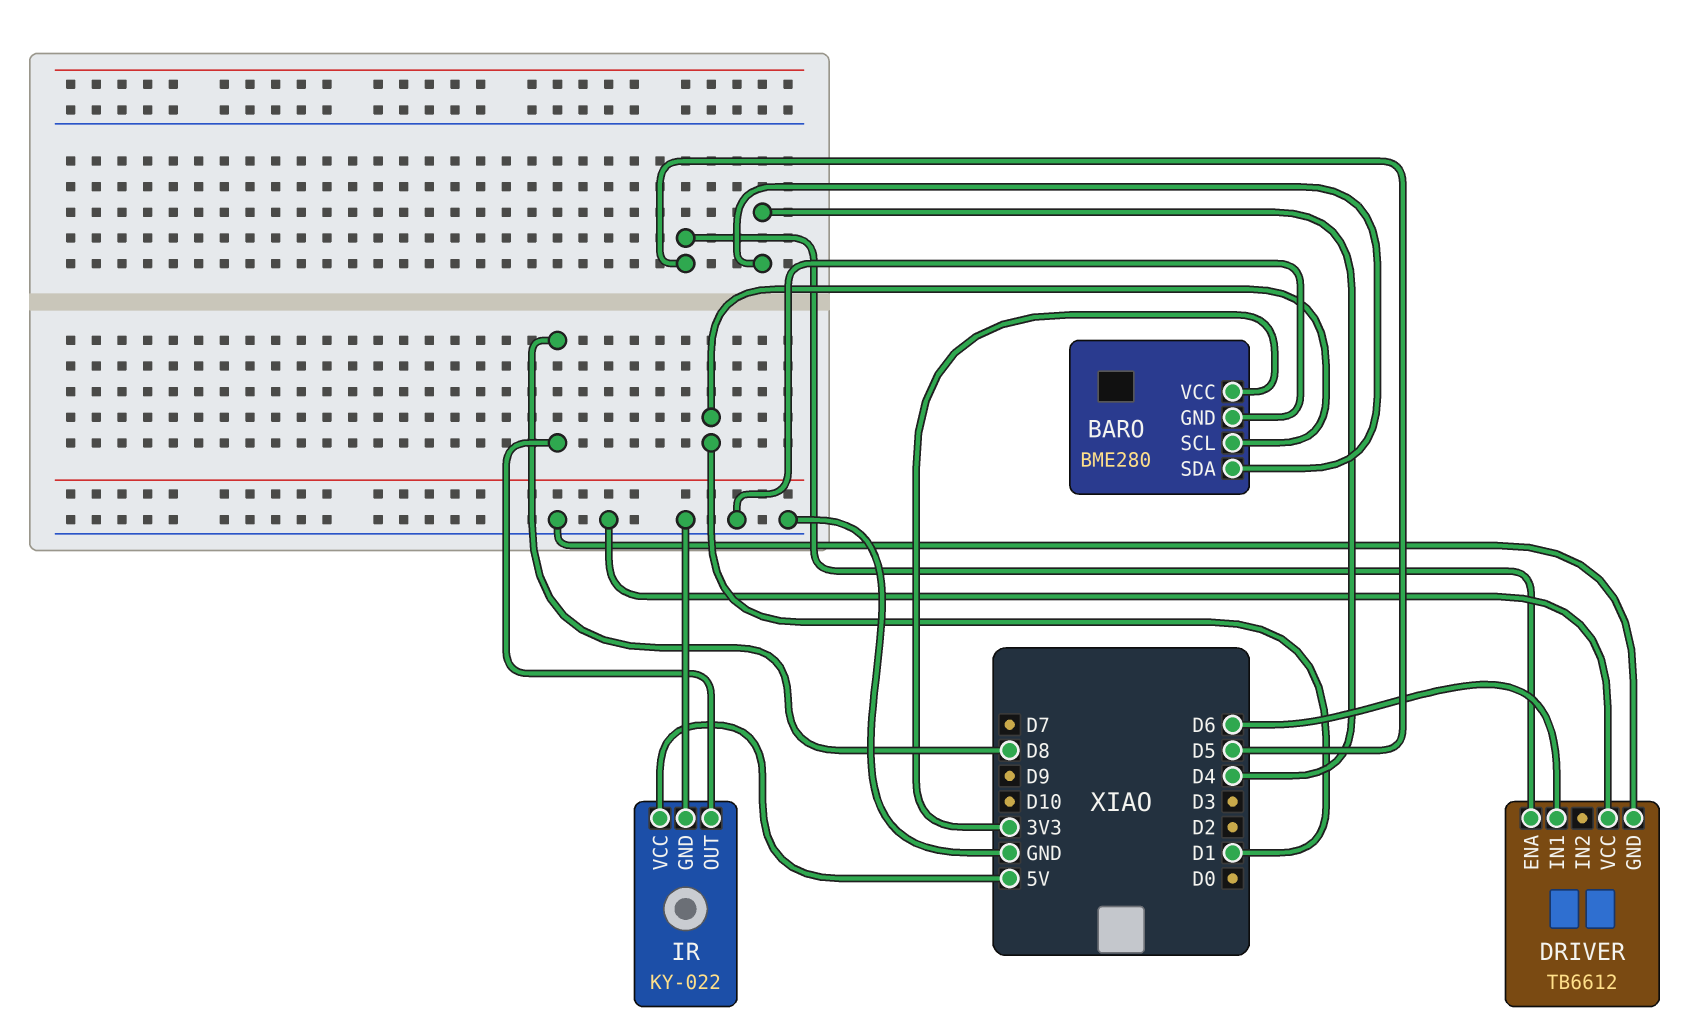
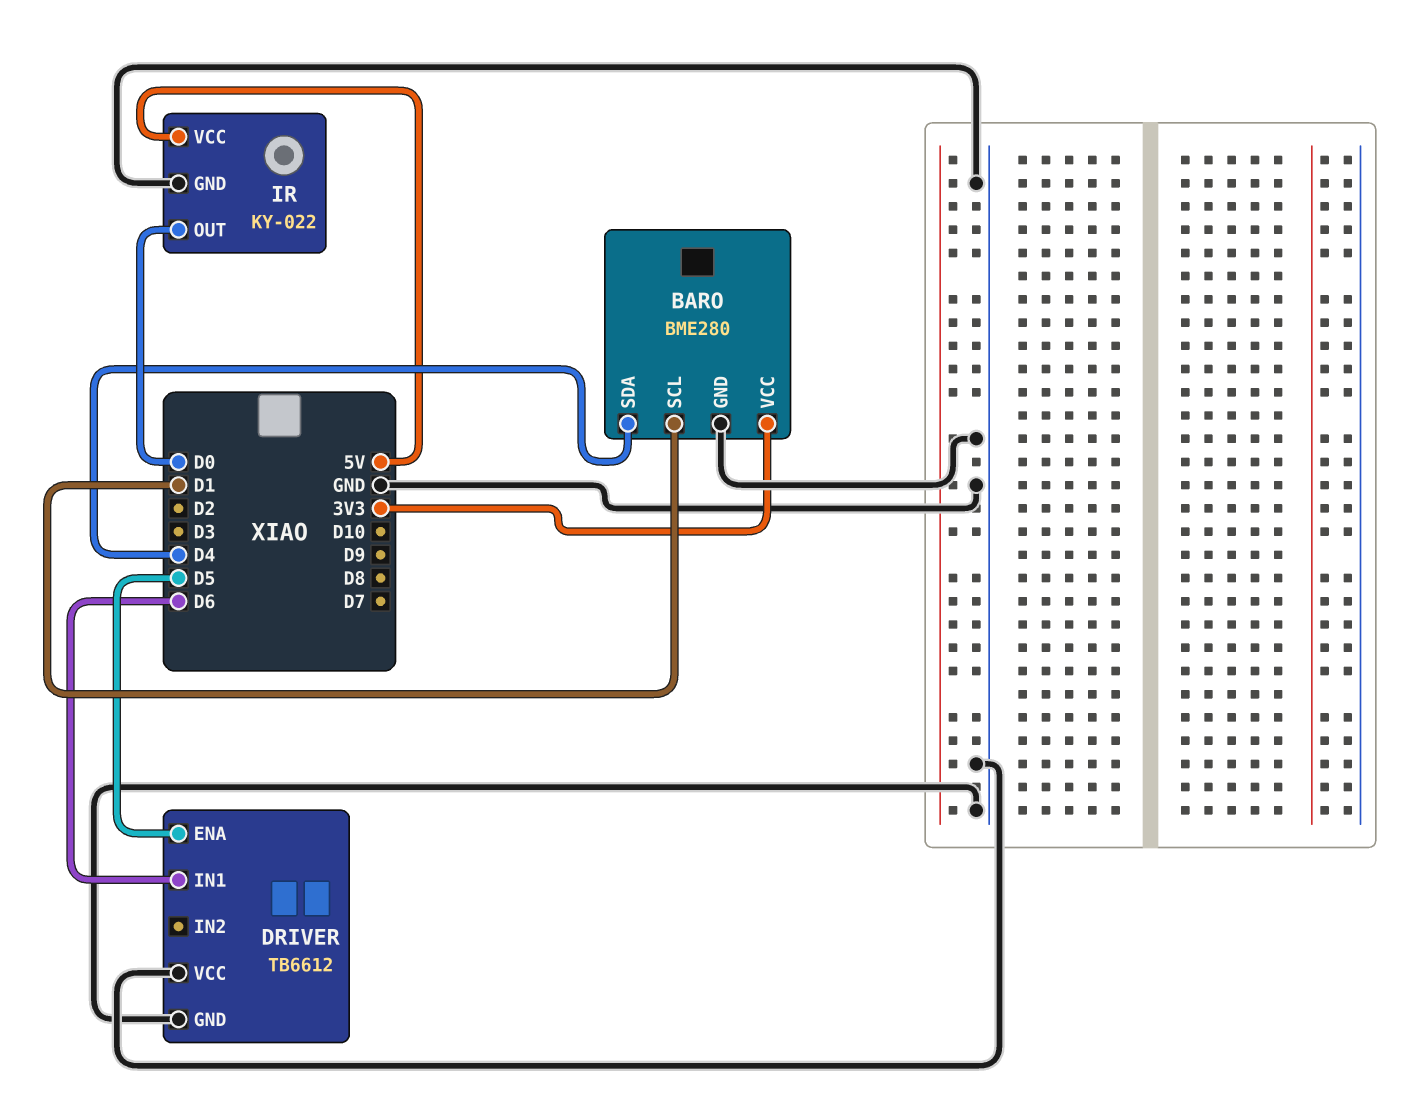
IR pin OUT: D8 -> D0

